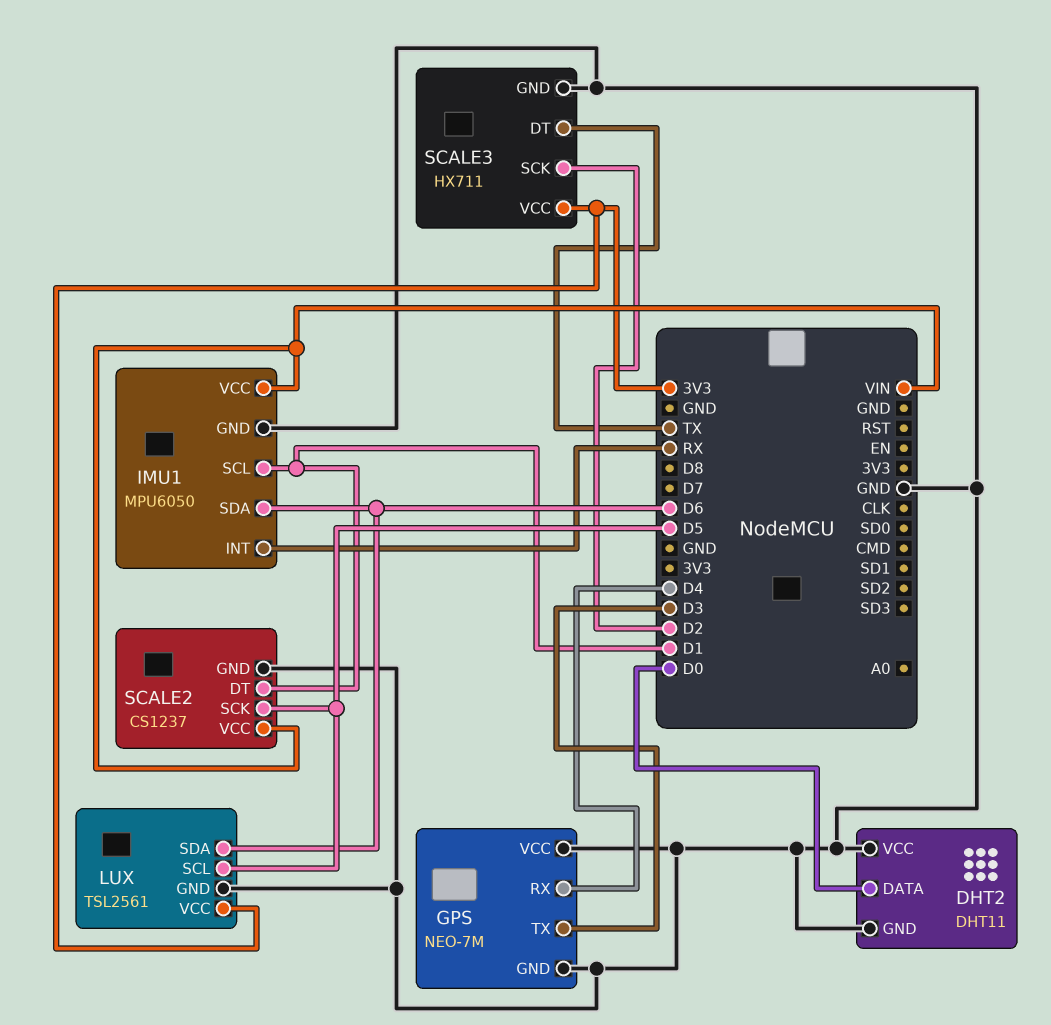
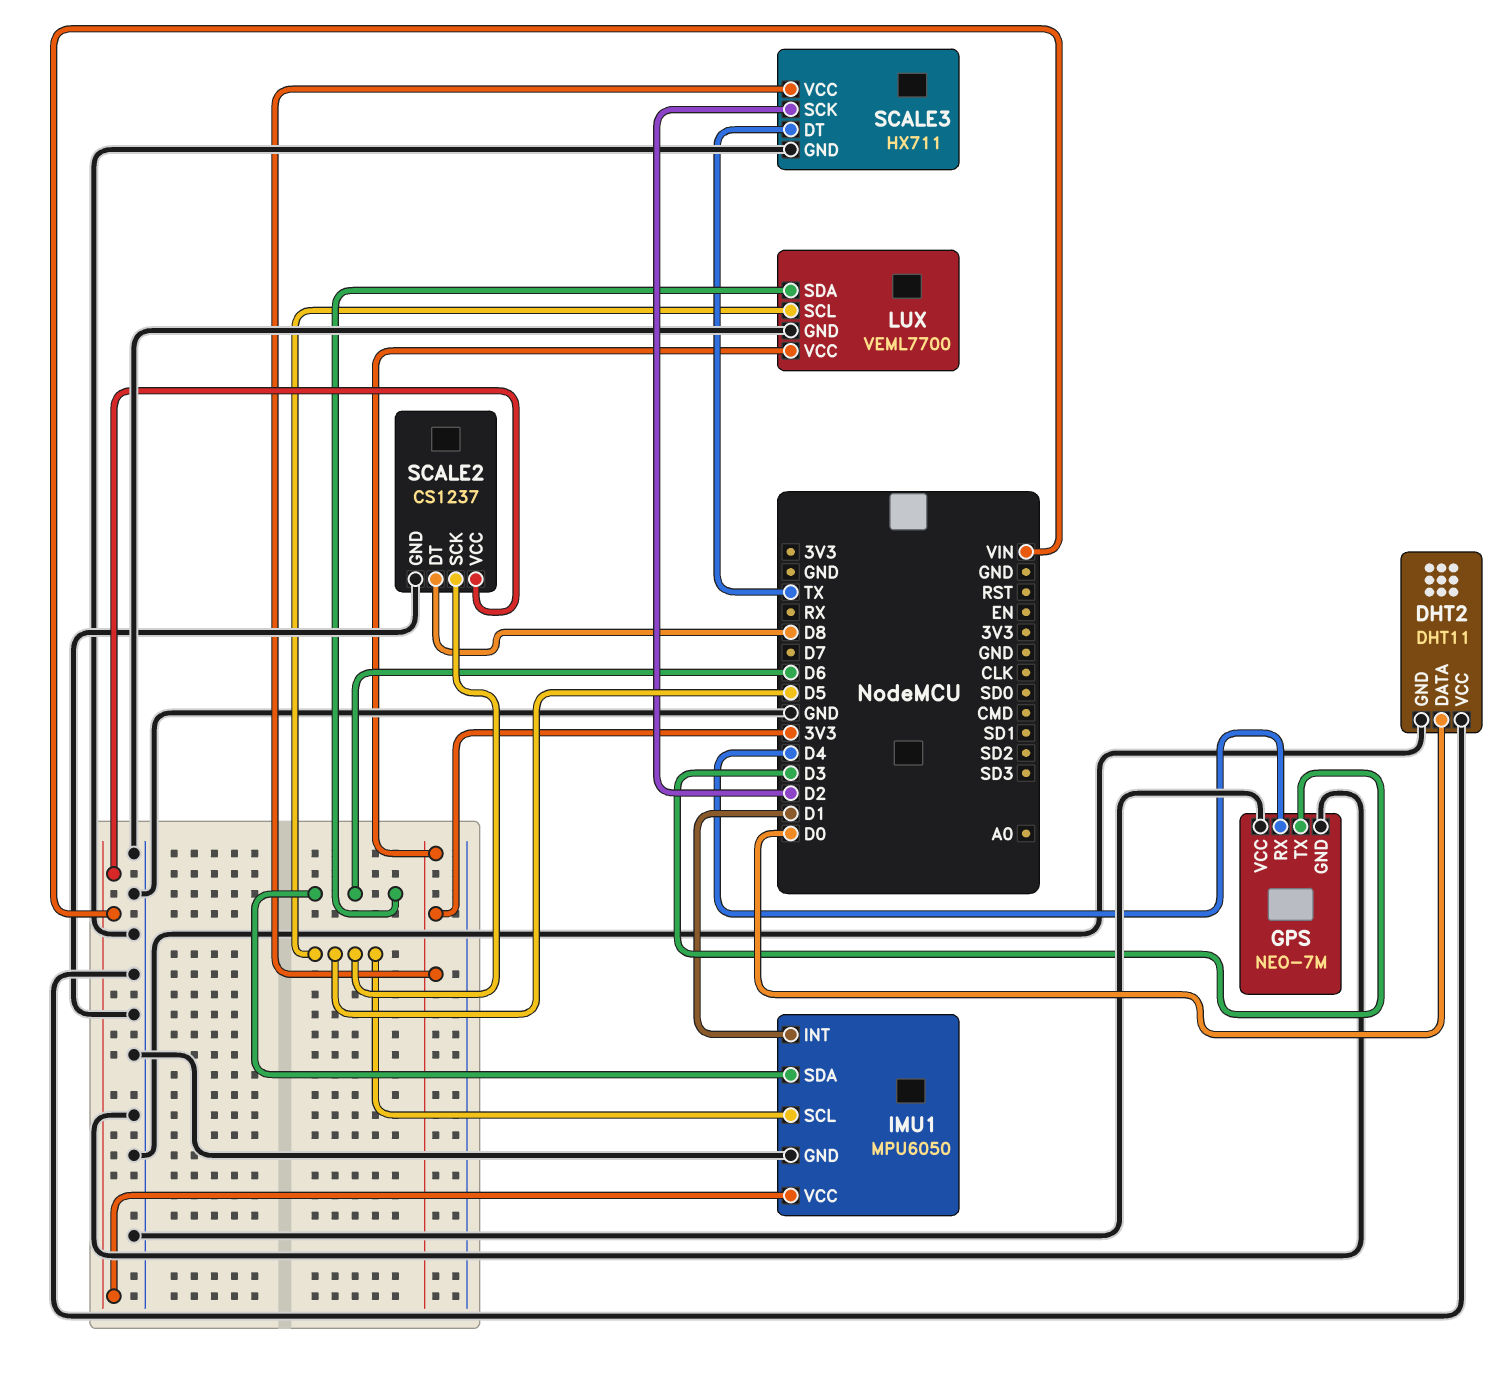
IMU1 pin INT: RX -> D1
IMU1 pin SCL: D1 -> D5
LUX: TSL2561 -> VEML7700
SCALE2 pin DT: D1 -> D8

